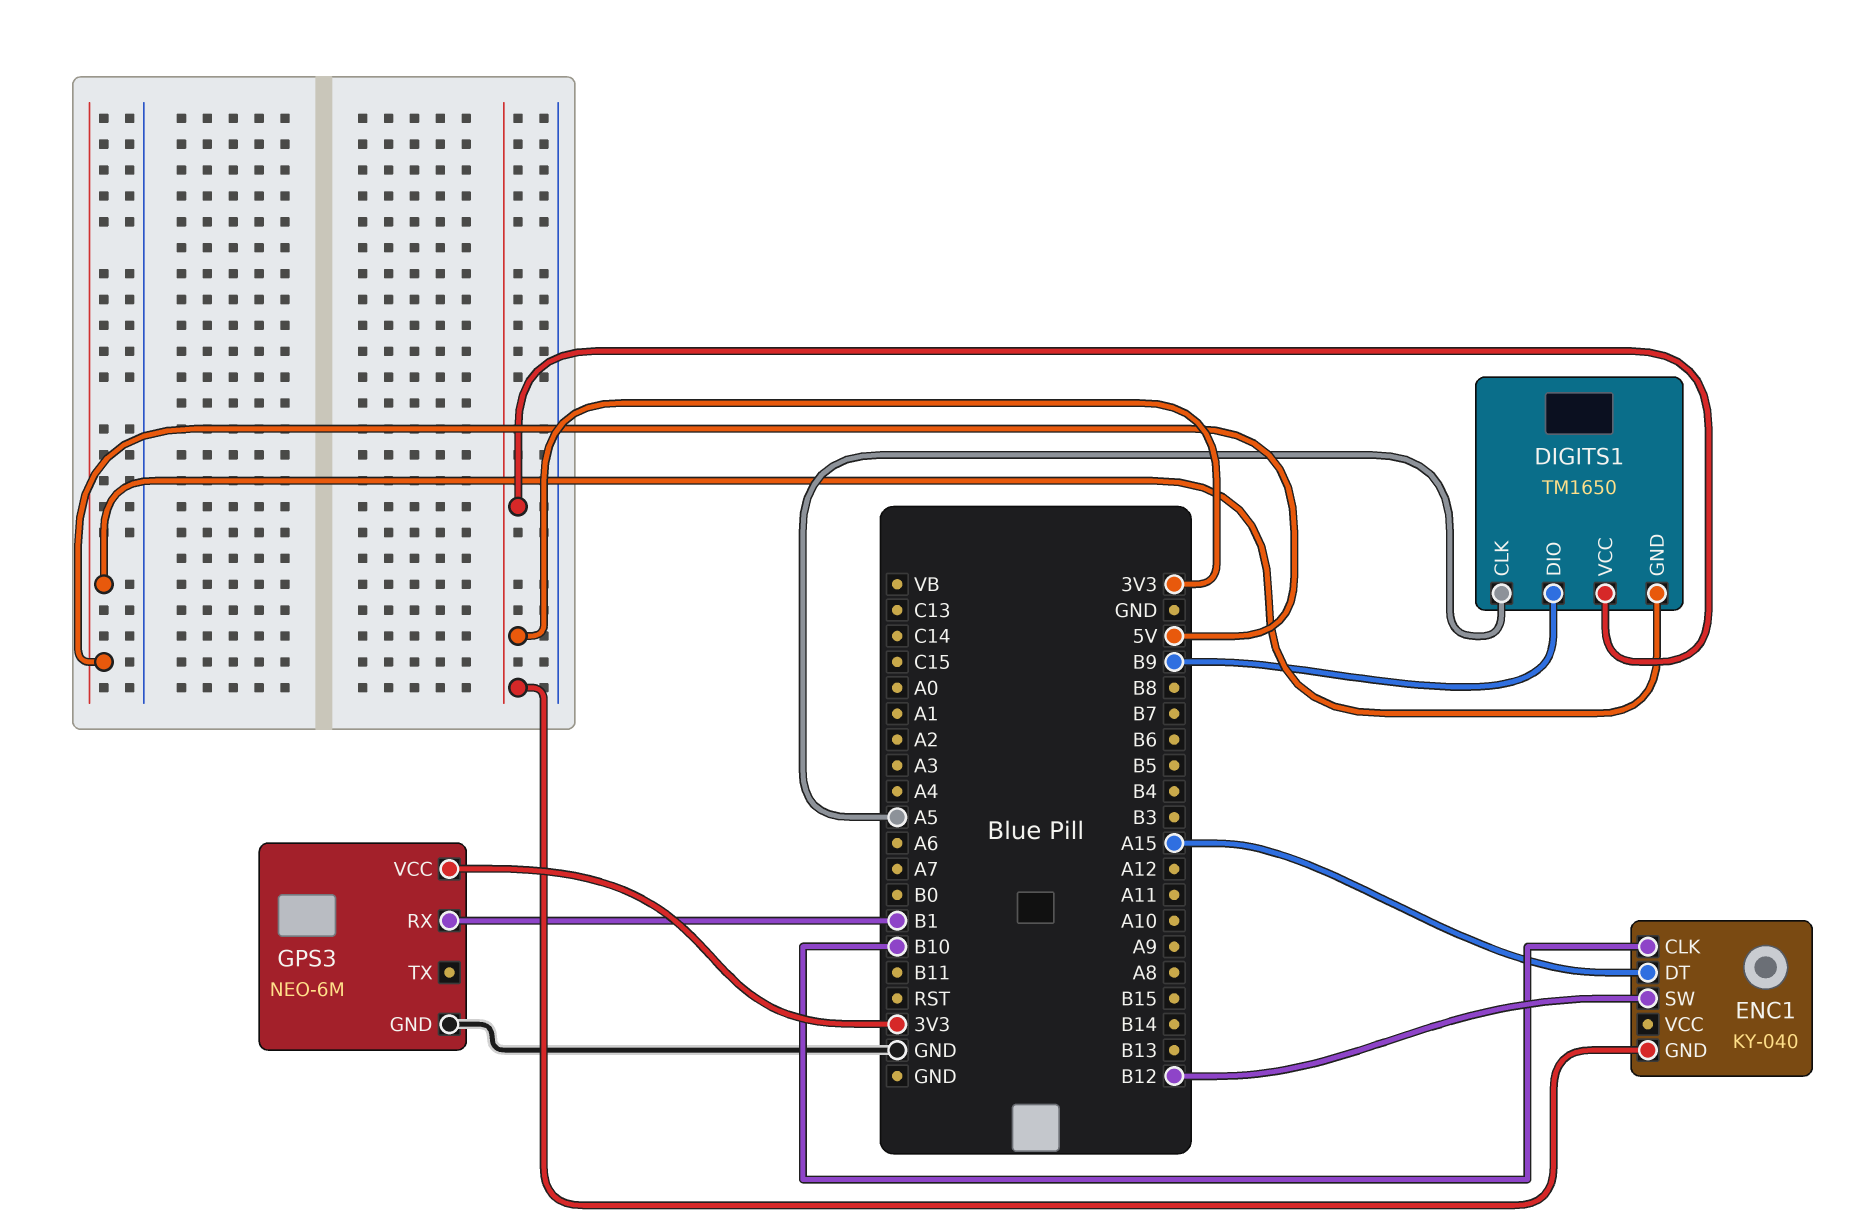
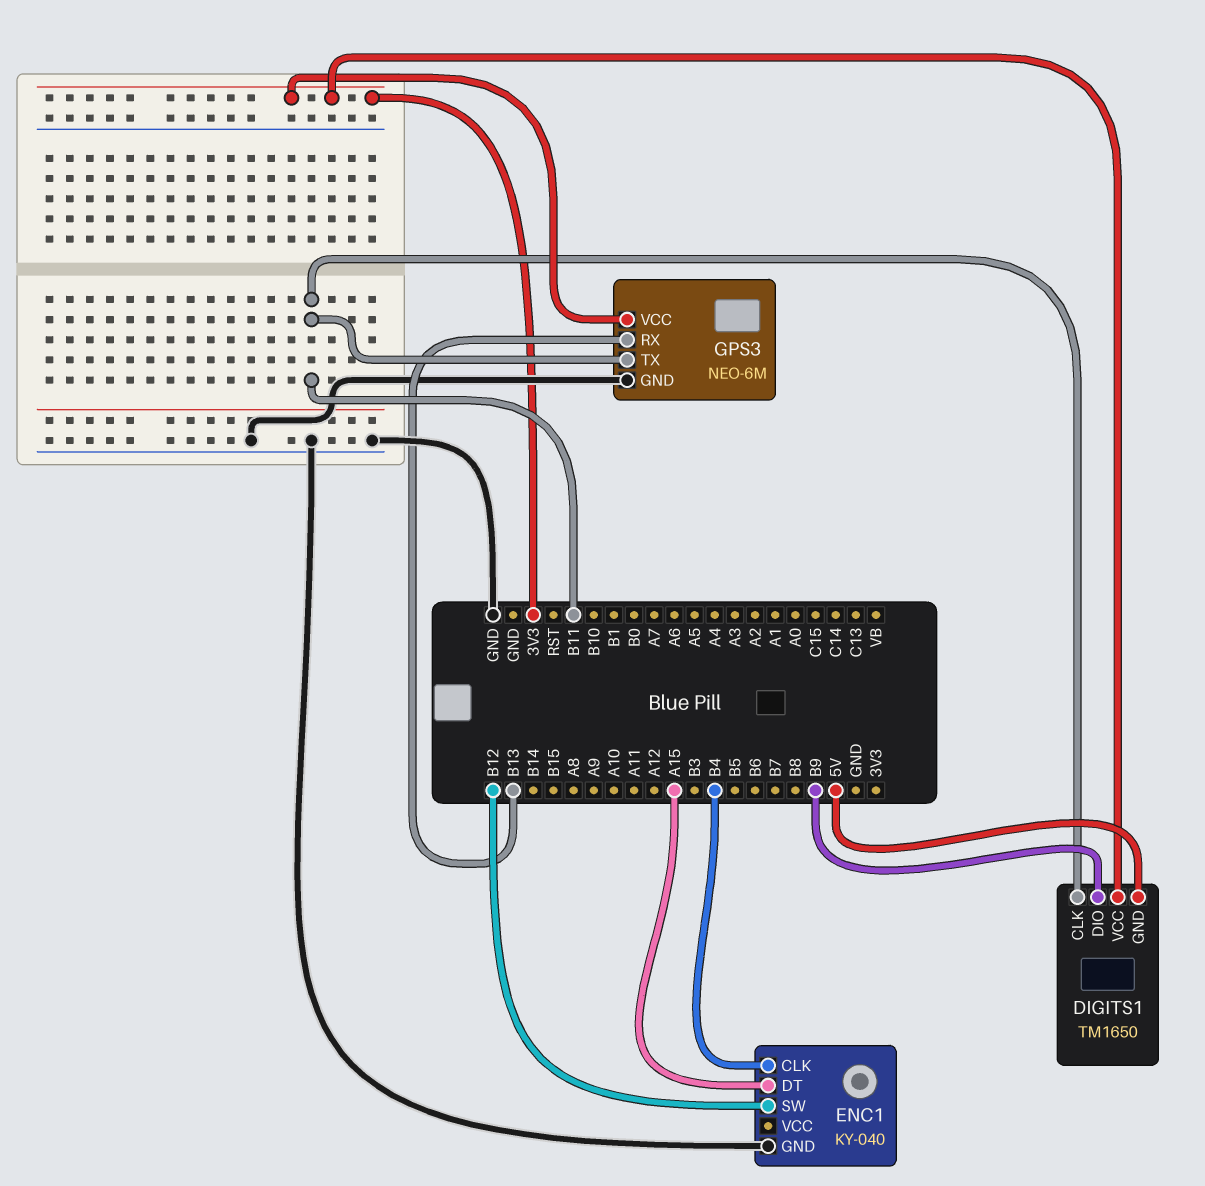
DIGITS1 pin CLK: A5 -> B11
ENC1 pin CLK: B10 -> B4
ENC1 pin GND: 3V3 -> GND
GPS3 pin RX: B1 -> B13
GPS3 pin TX: none -> B11

